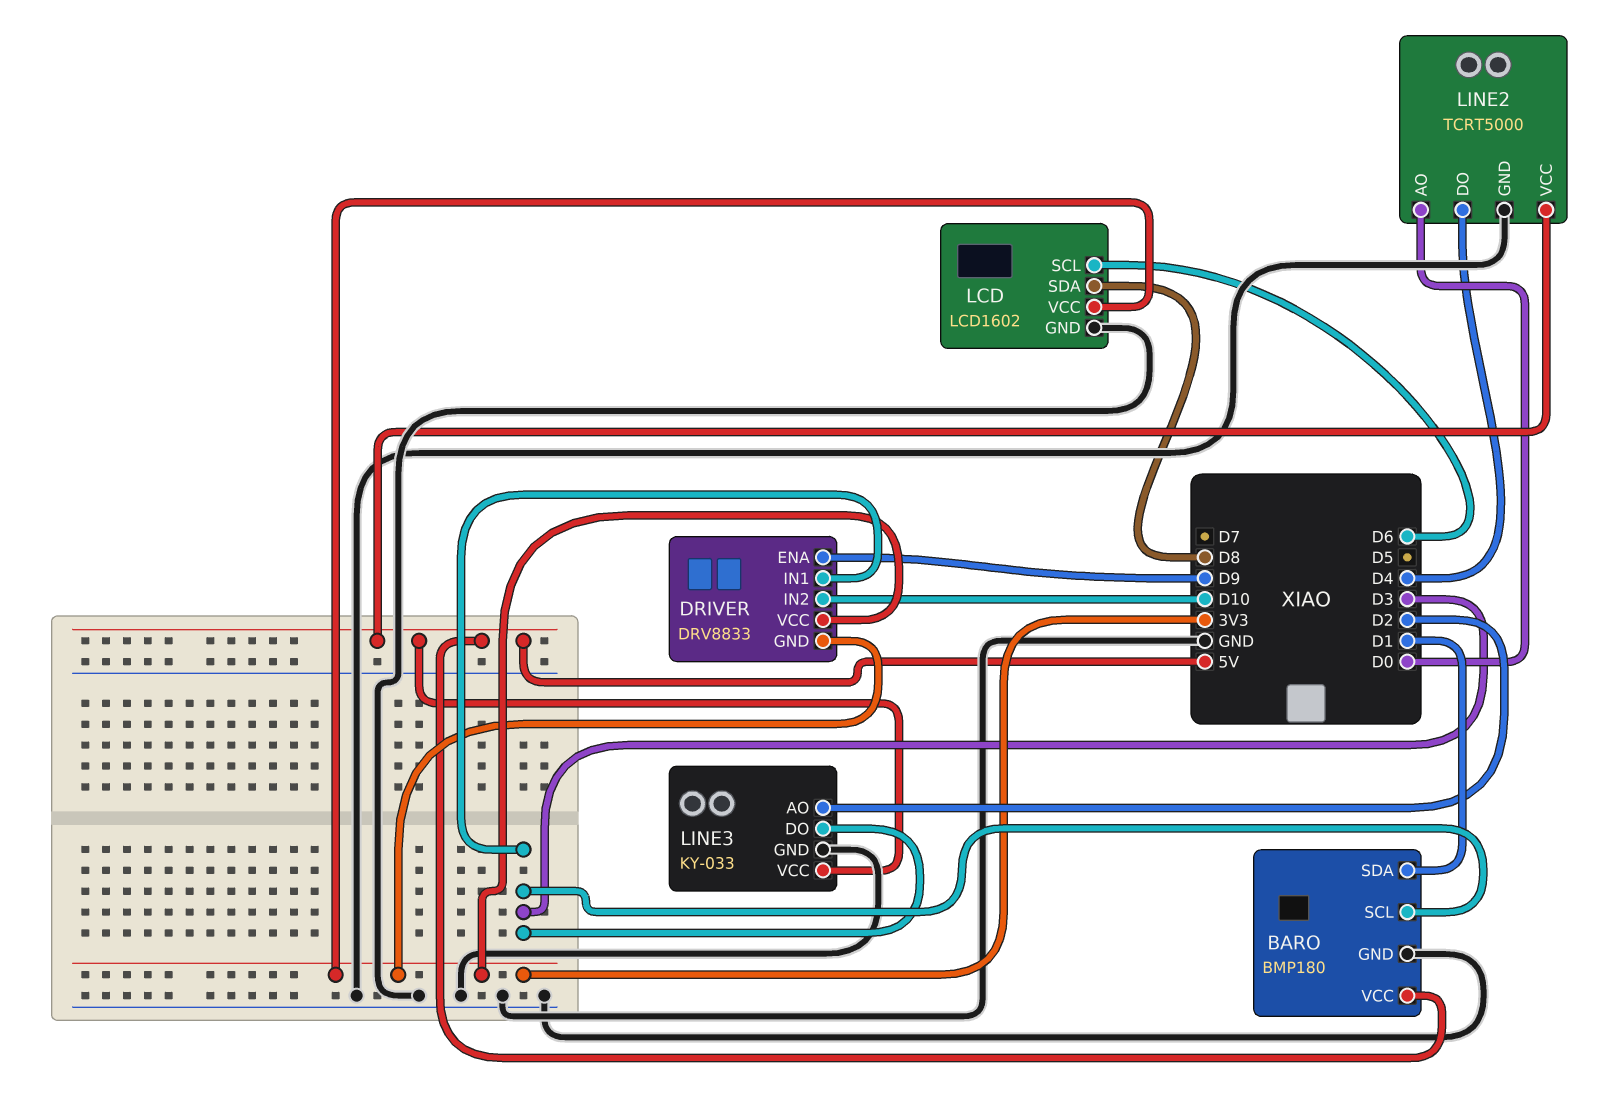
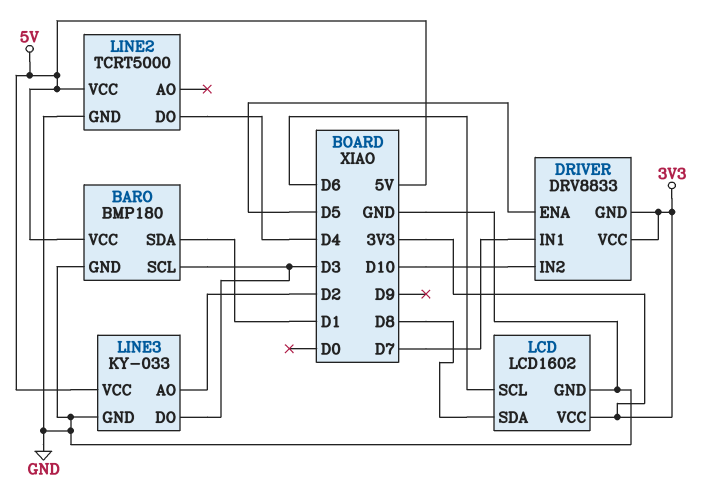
DRIVER pin ENA: D9 -> D5
DRIVER pin IN1: D3 -> D7
LINE2 pin AO: D0 -> none

